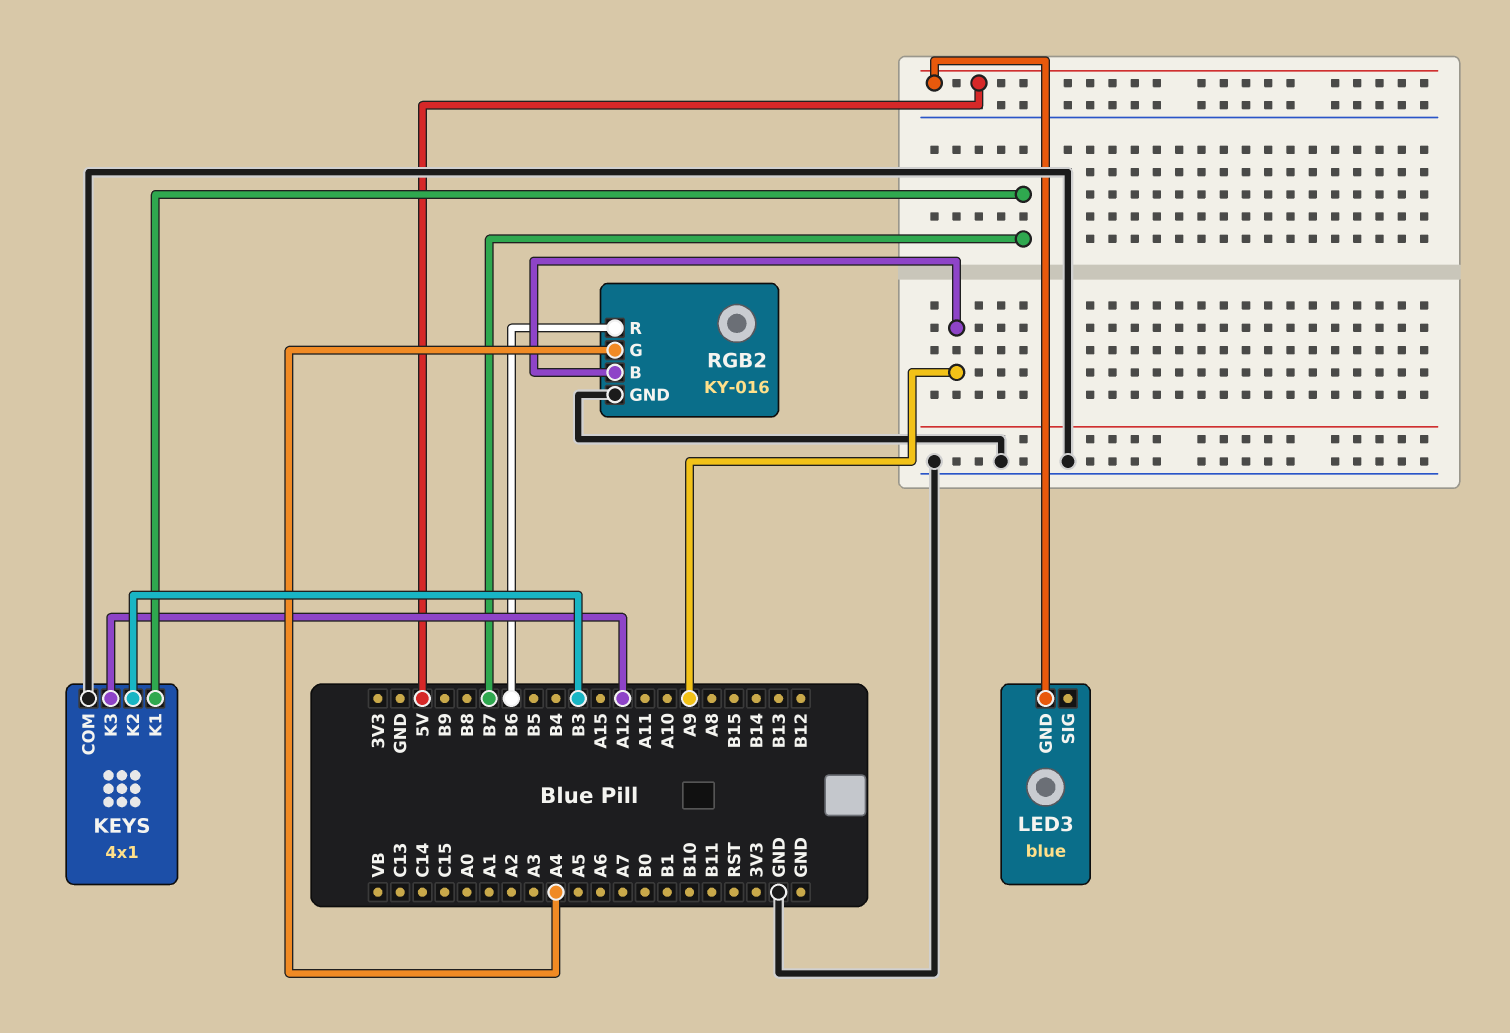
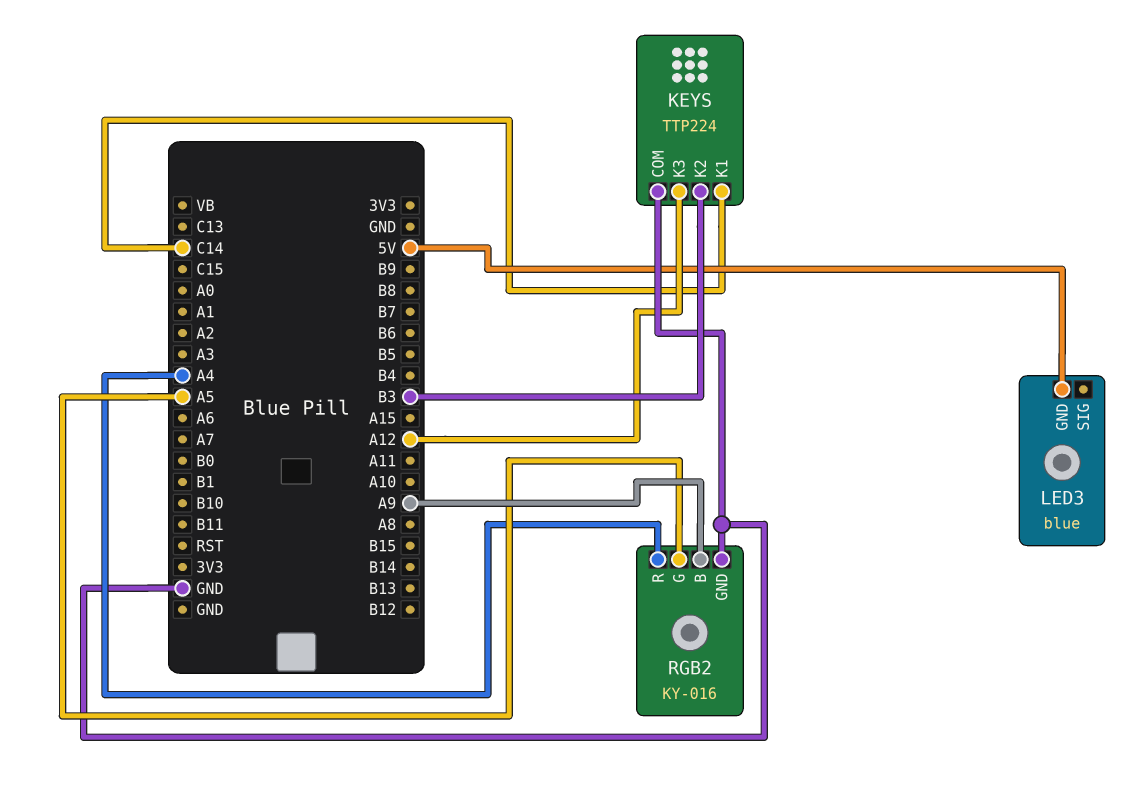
KEYS: 4x1 -> TTP224
KEYS pin K1: B7 -> C14
RGB2 pin G: A4 -> A5
RGB2 pin R: B6 -> A4

